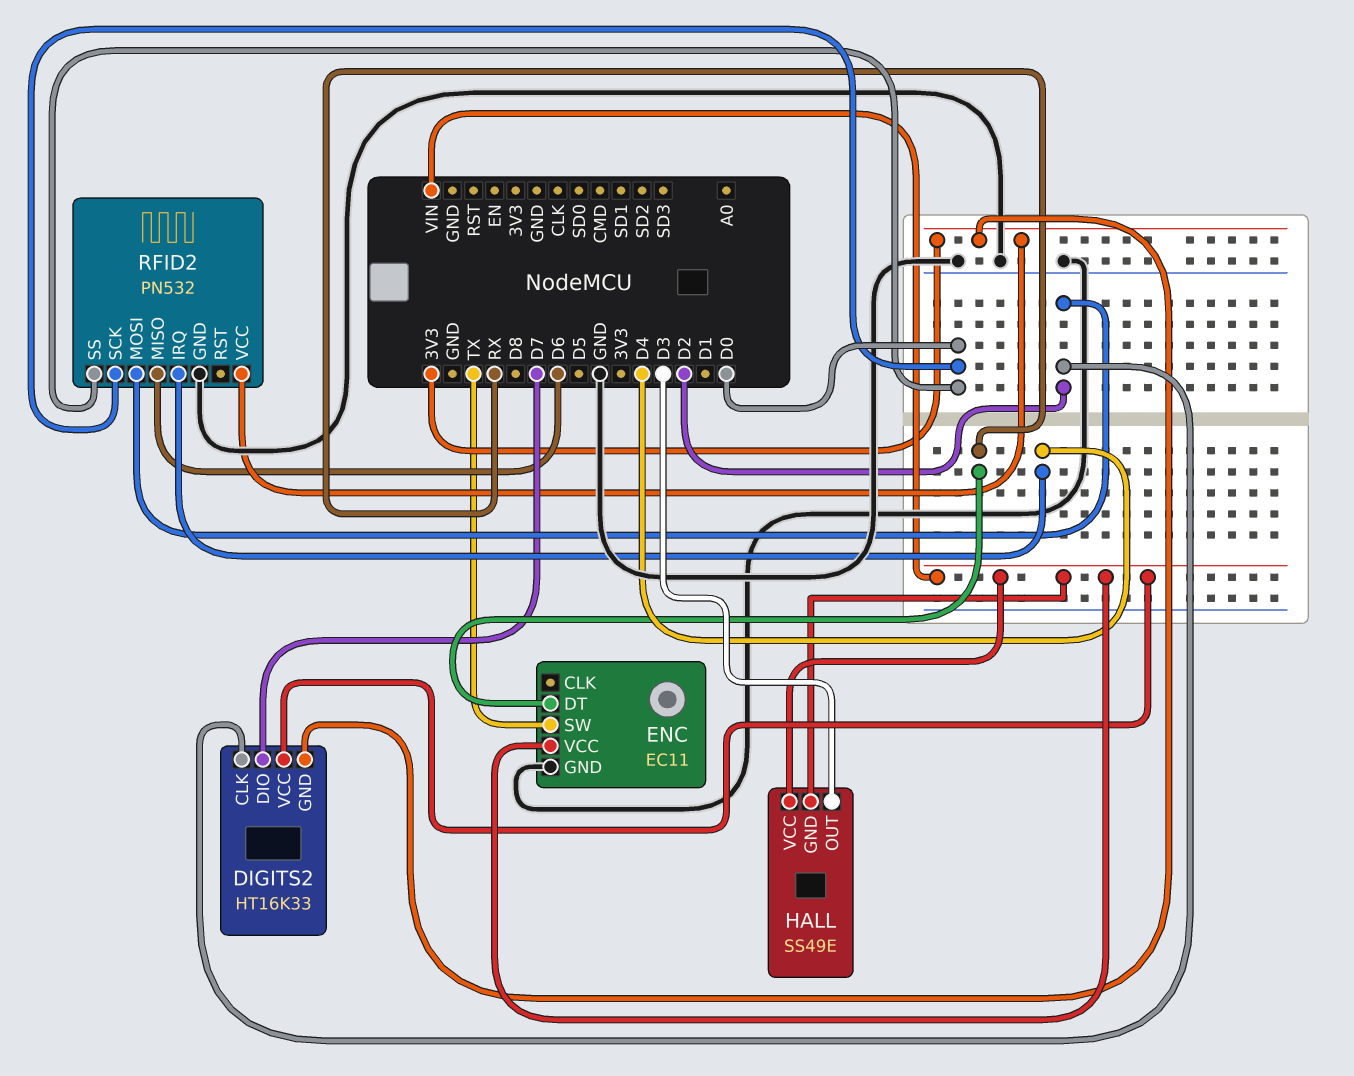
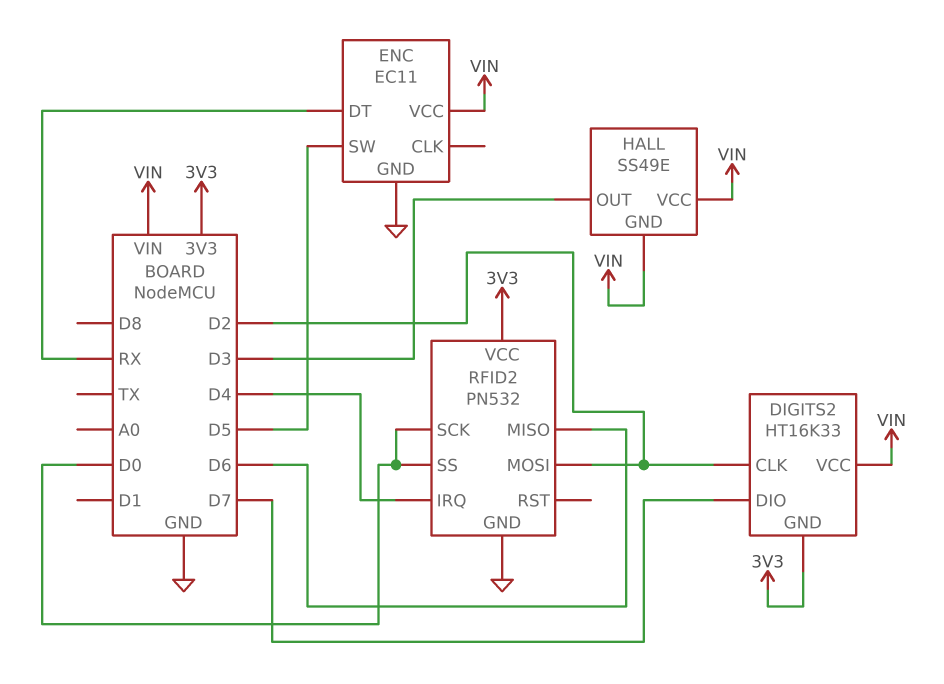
ENC pin SW: TX -> D5

